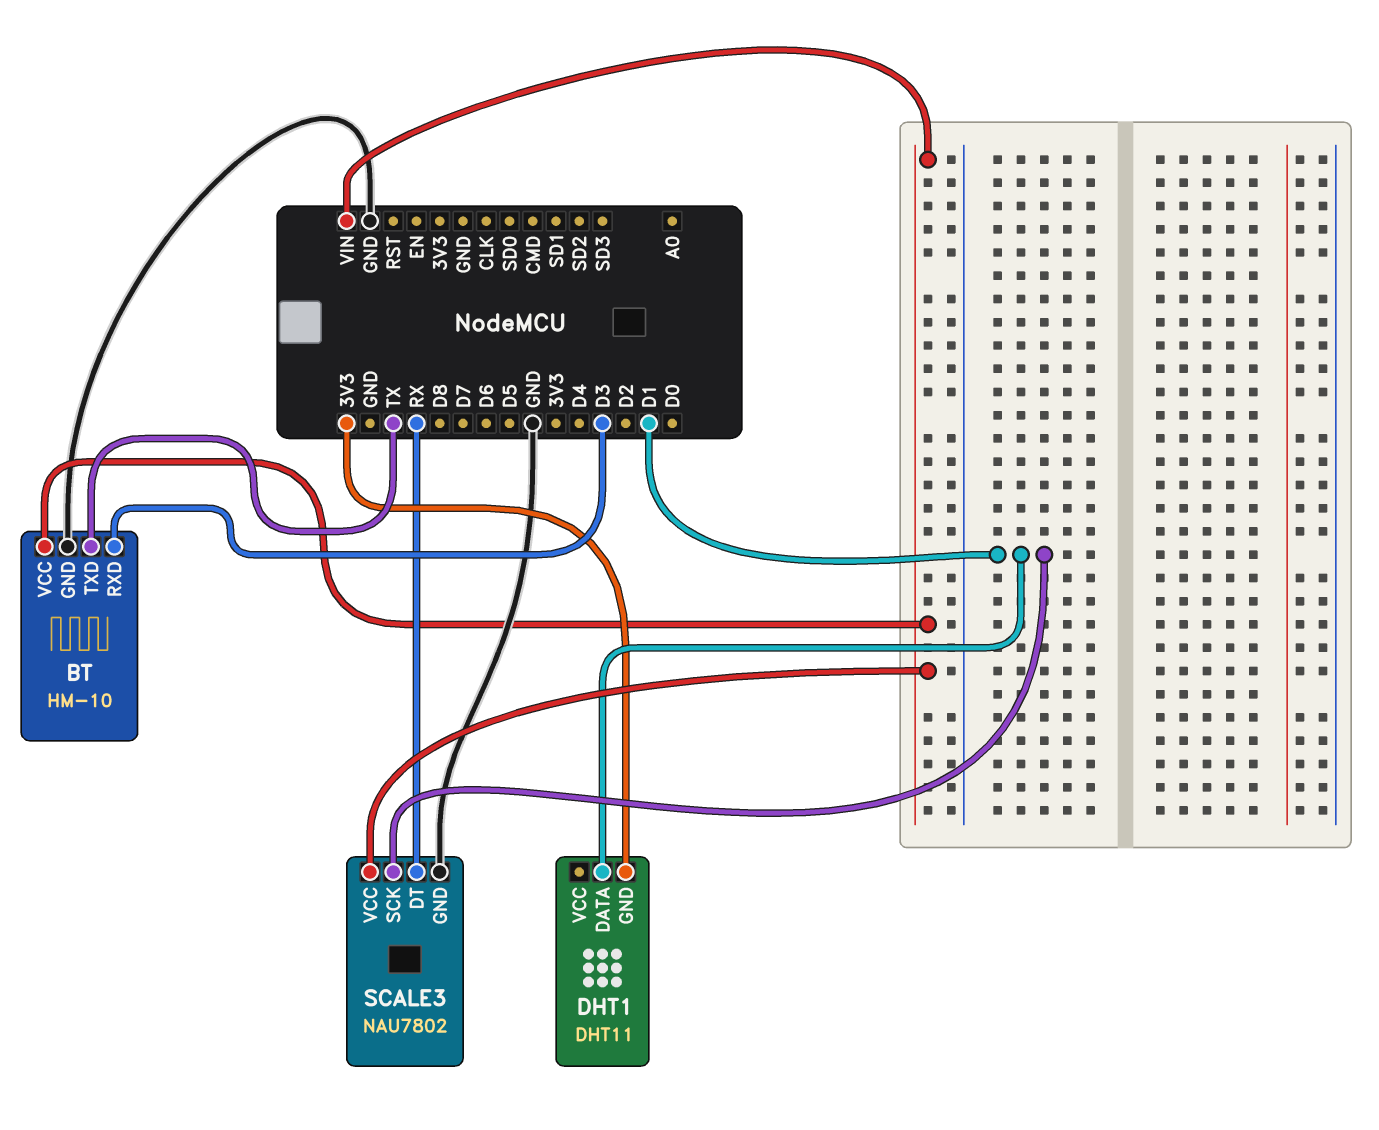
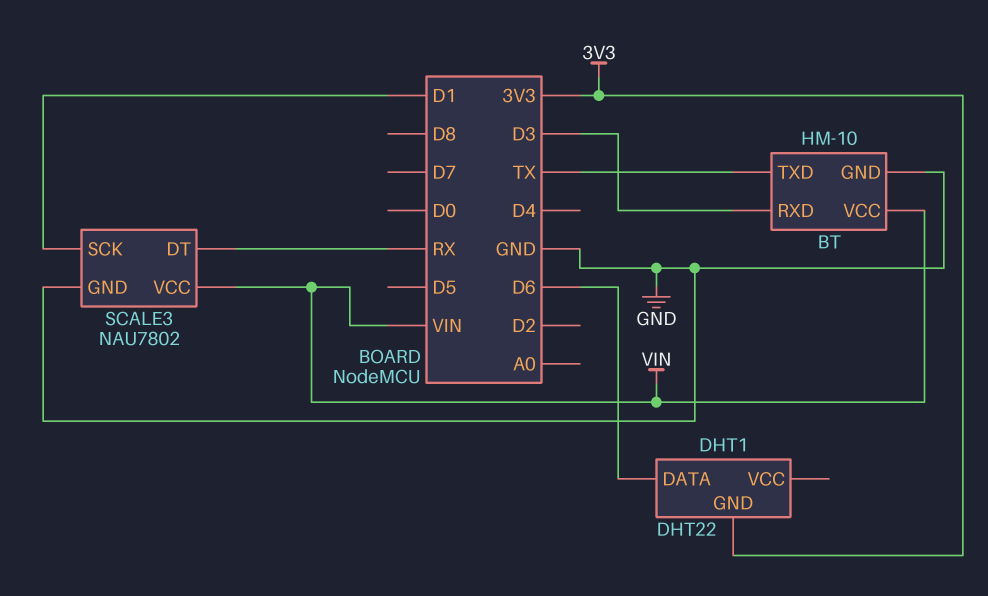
DHT1: DHT11 -> DHT22
DHT1 pin DATA: D1 -> D6

